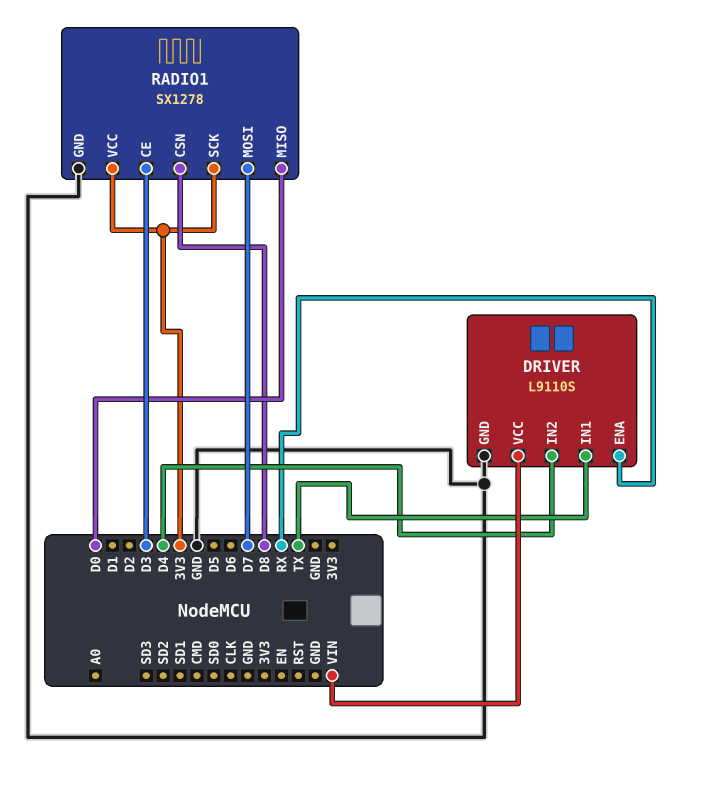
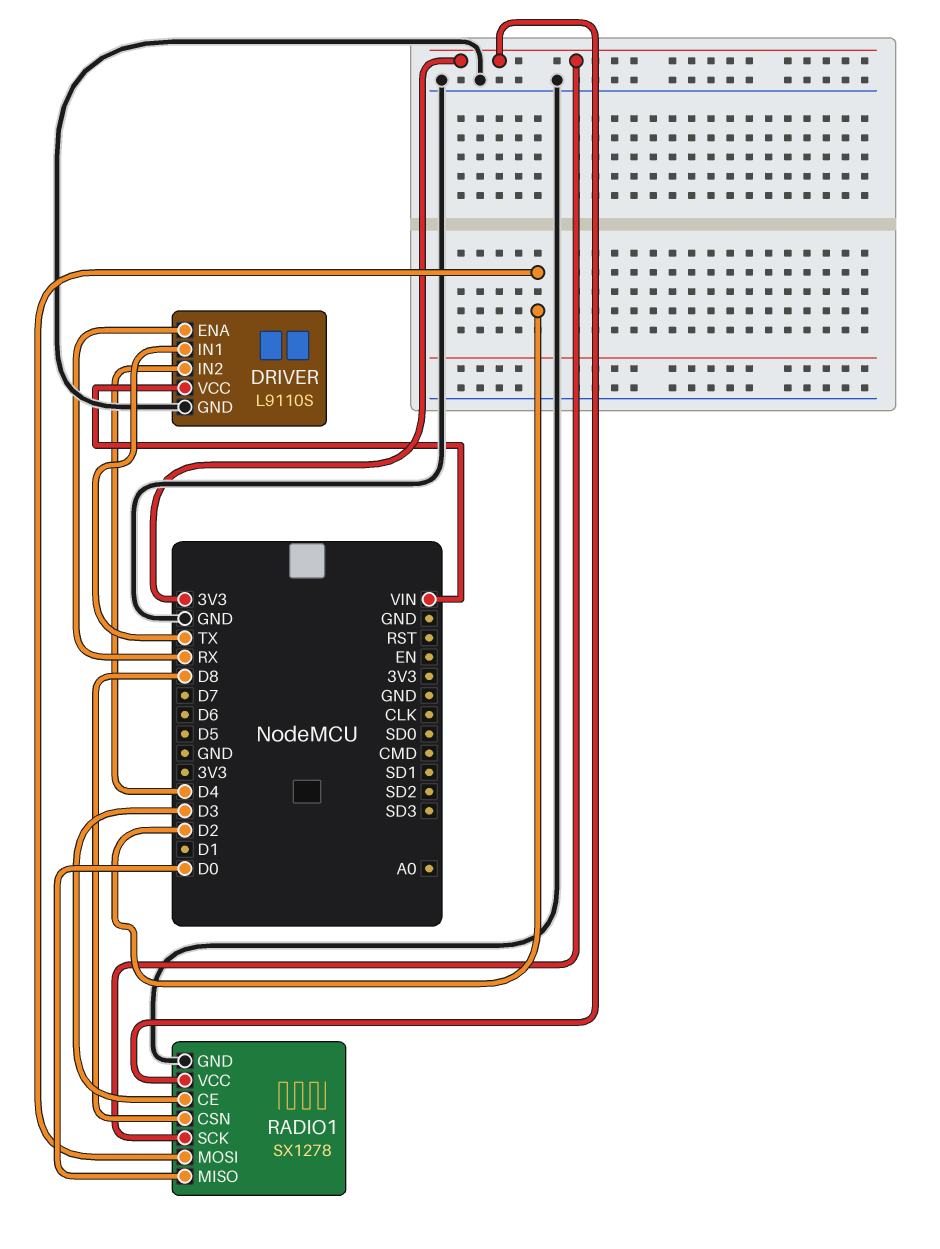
RADIO1 pin MOSI: D7 -> D2

